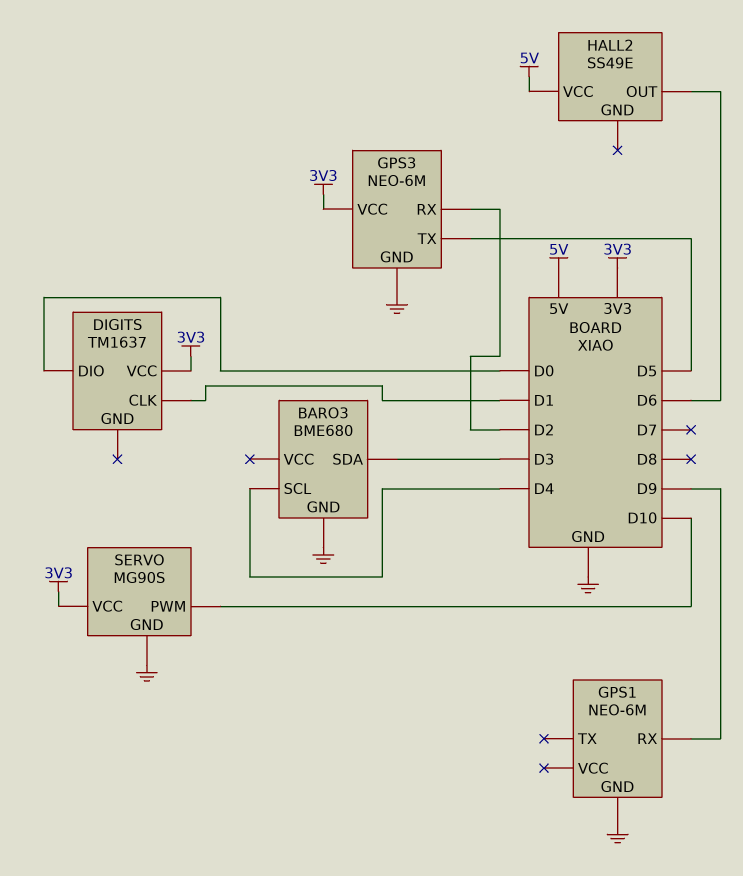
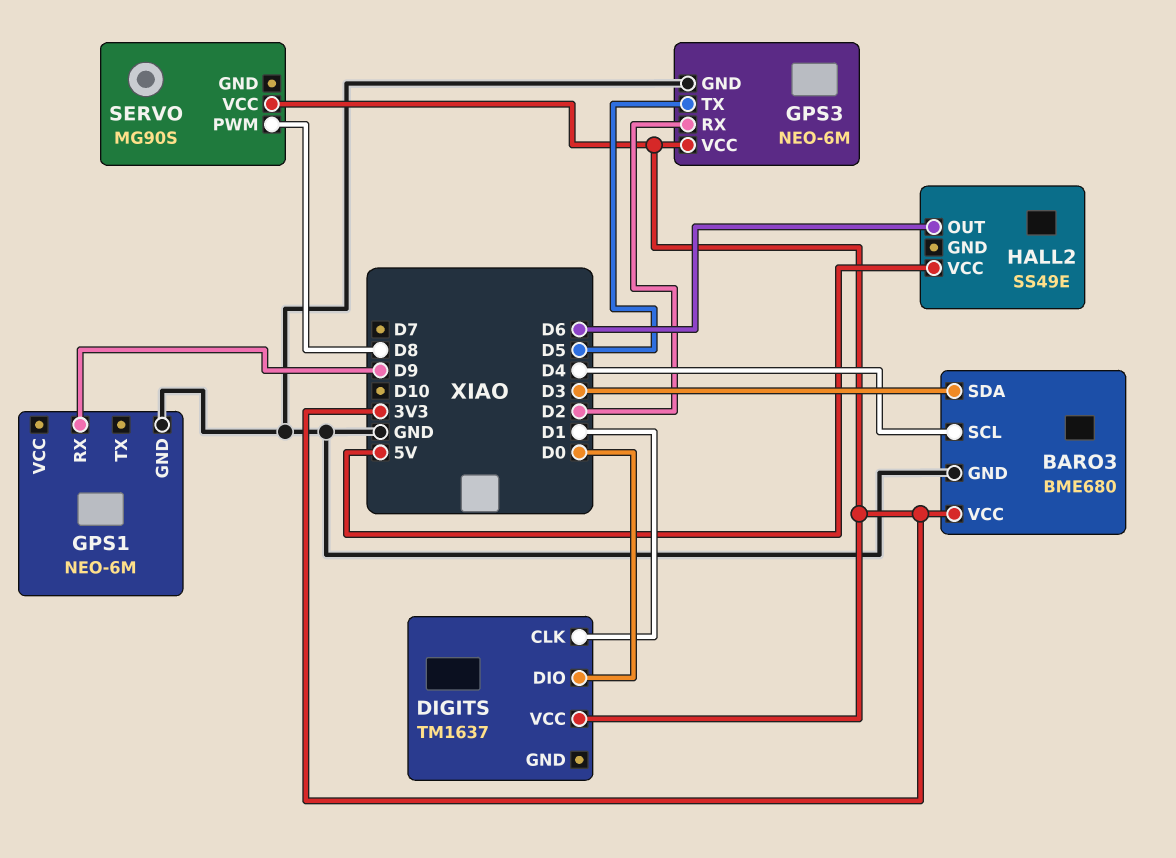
BARO3 pin VCC: none -> 3V3
SERVO pin GND: GND -> none
SERVO pin PWM: D10 -> D8

